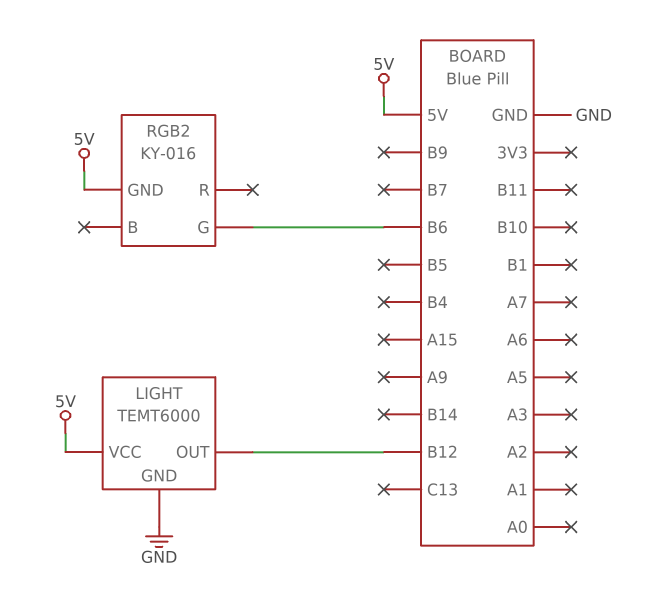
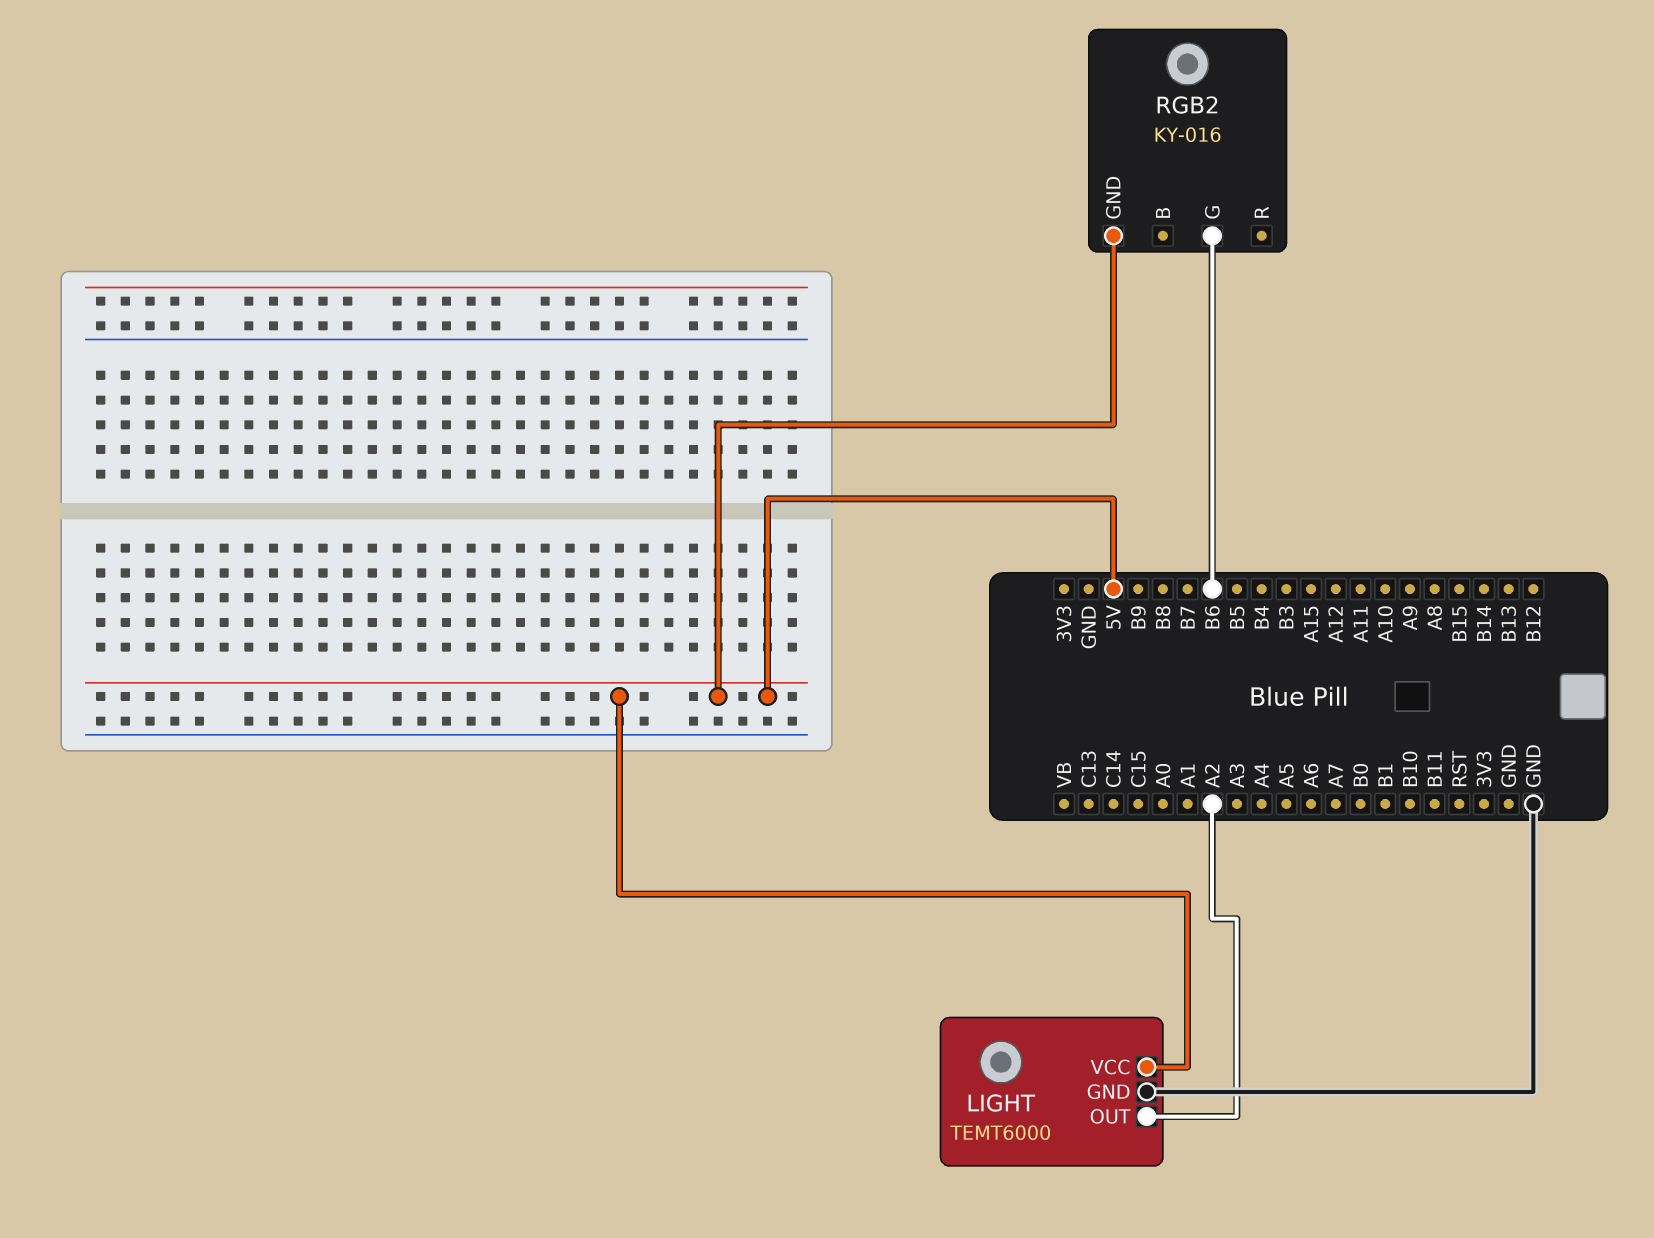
LIGHT pin OUT: B12 -> A2

